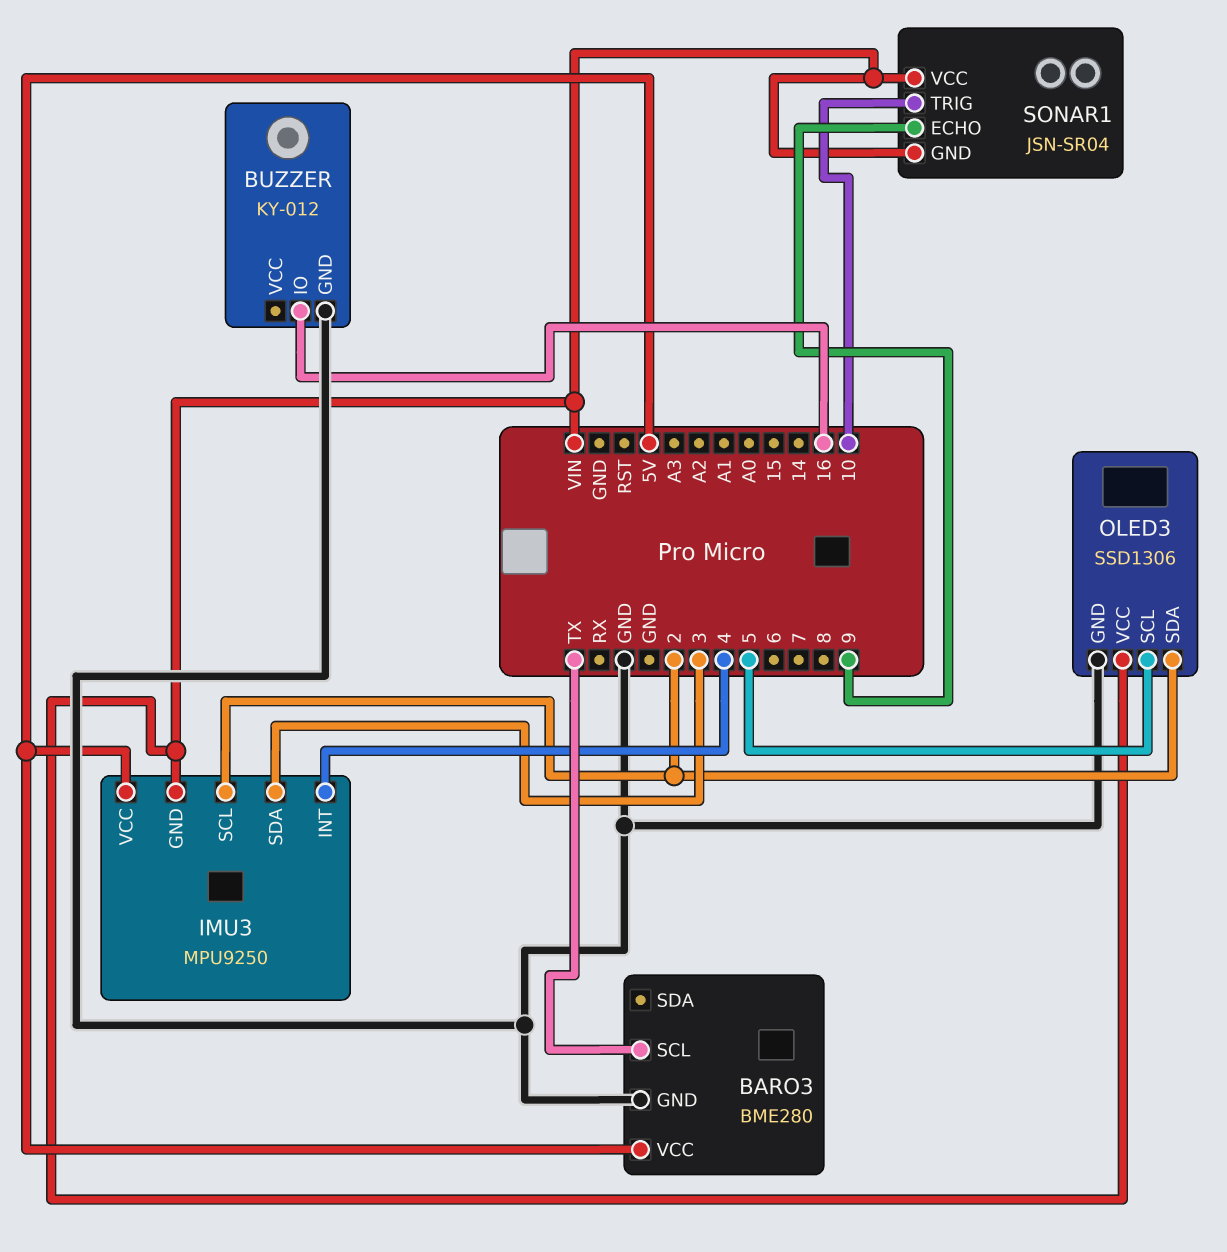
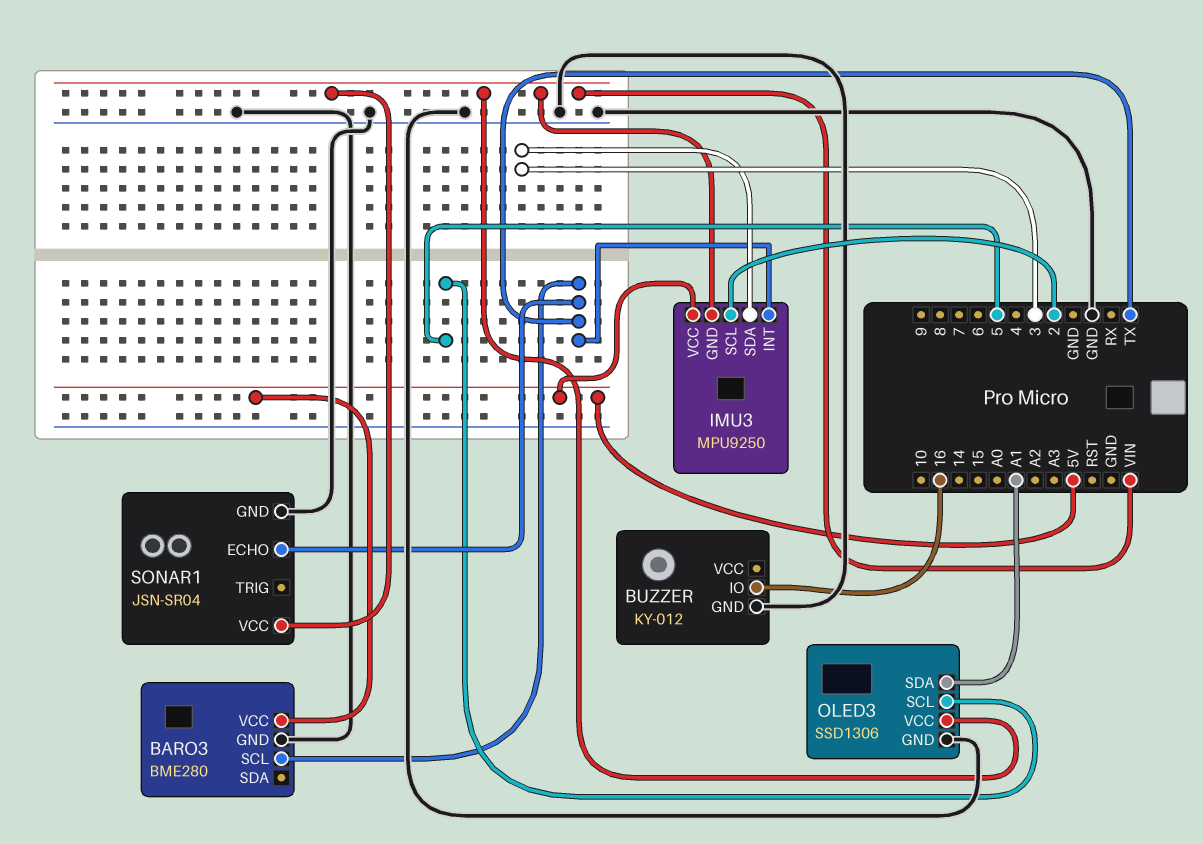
IMU3 pin INT: 4 -> TX
OLED3 pin SDA: 2 -> A1
SONAR1 pin ECHO: 9 -> TX
SONAR1 pin GND: VIN -> GND
SONAR1 pin TRIG: 10 -> none

